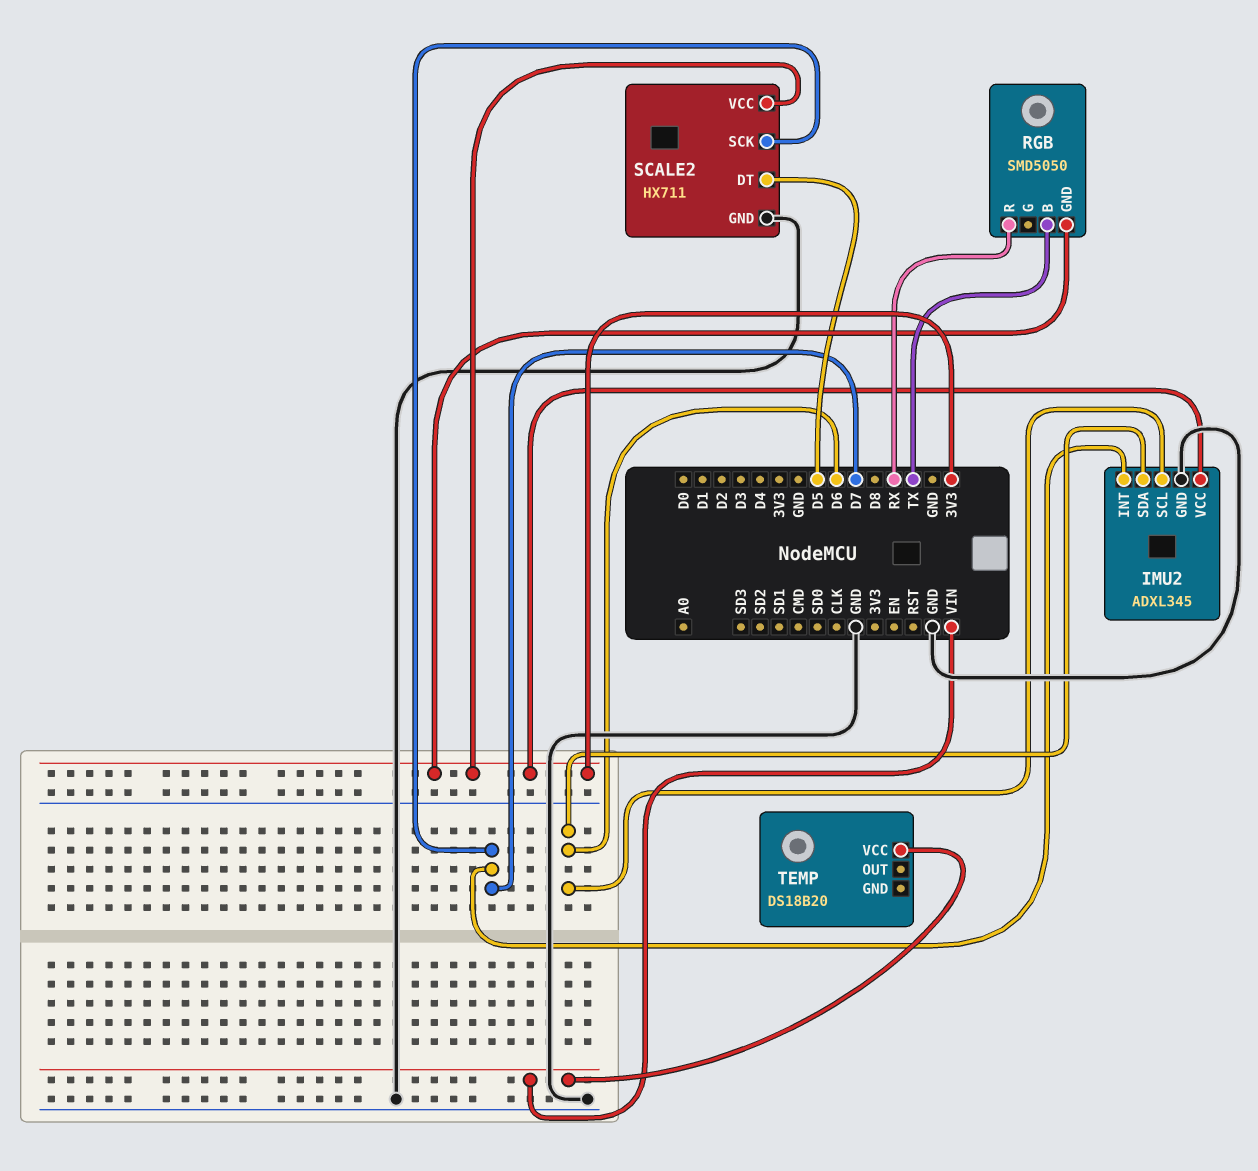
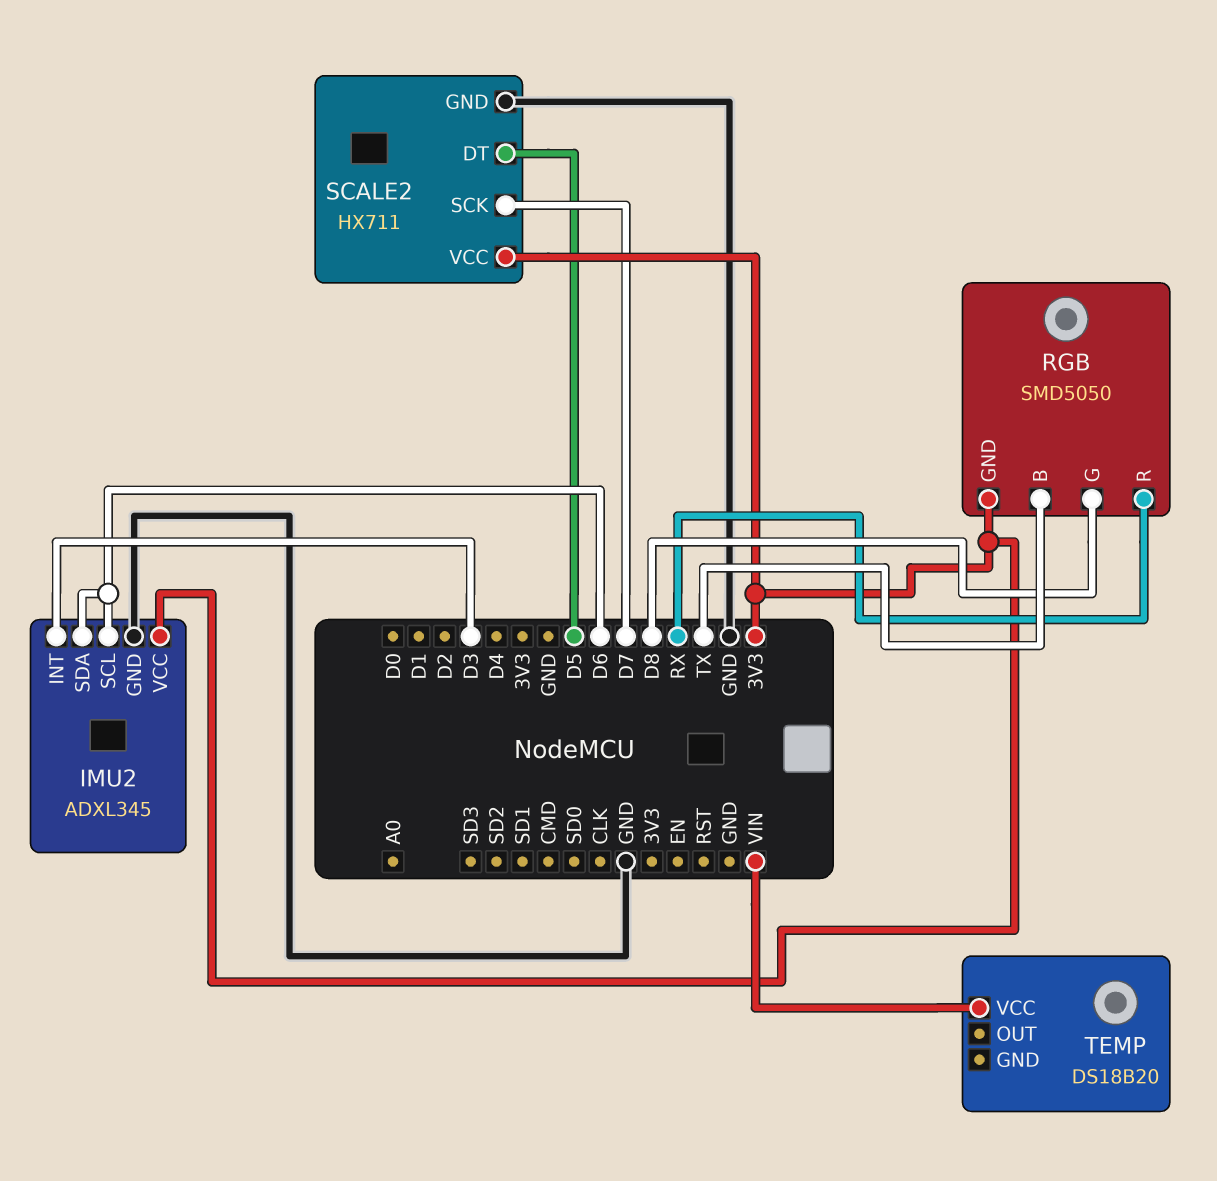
IMU2 pin INT: D7 -> D3
RGB pin G: none -> D8

